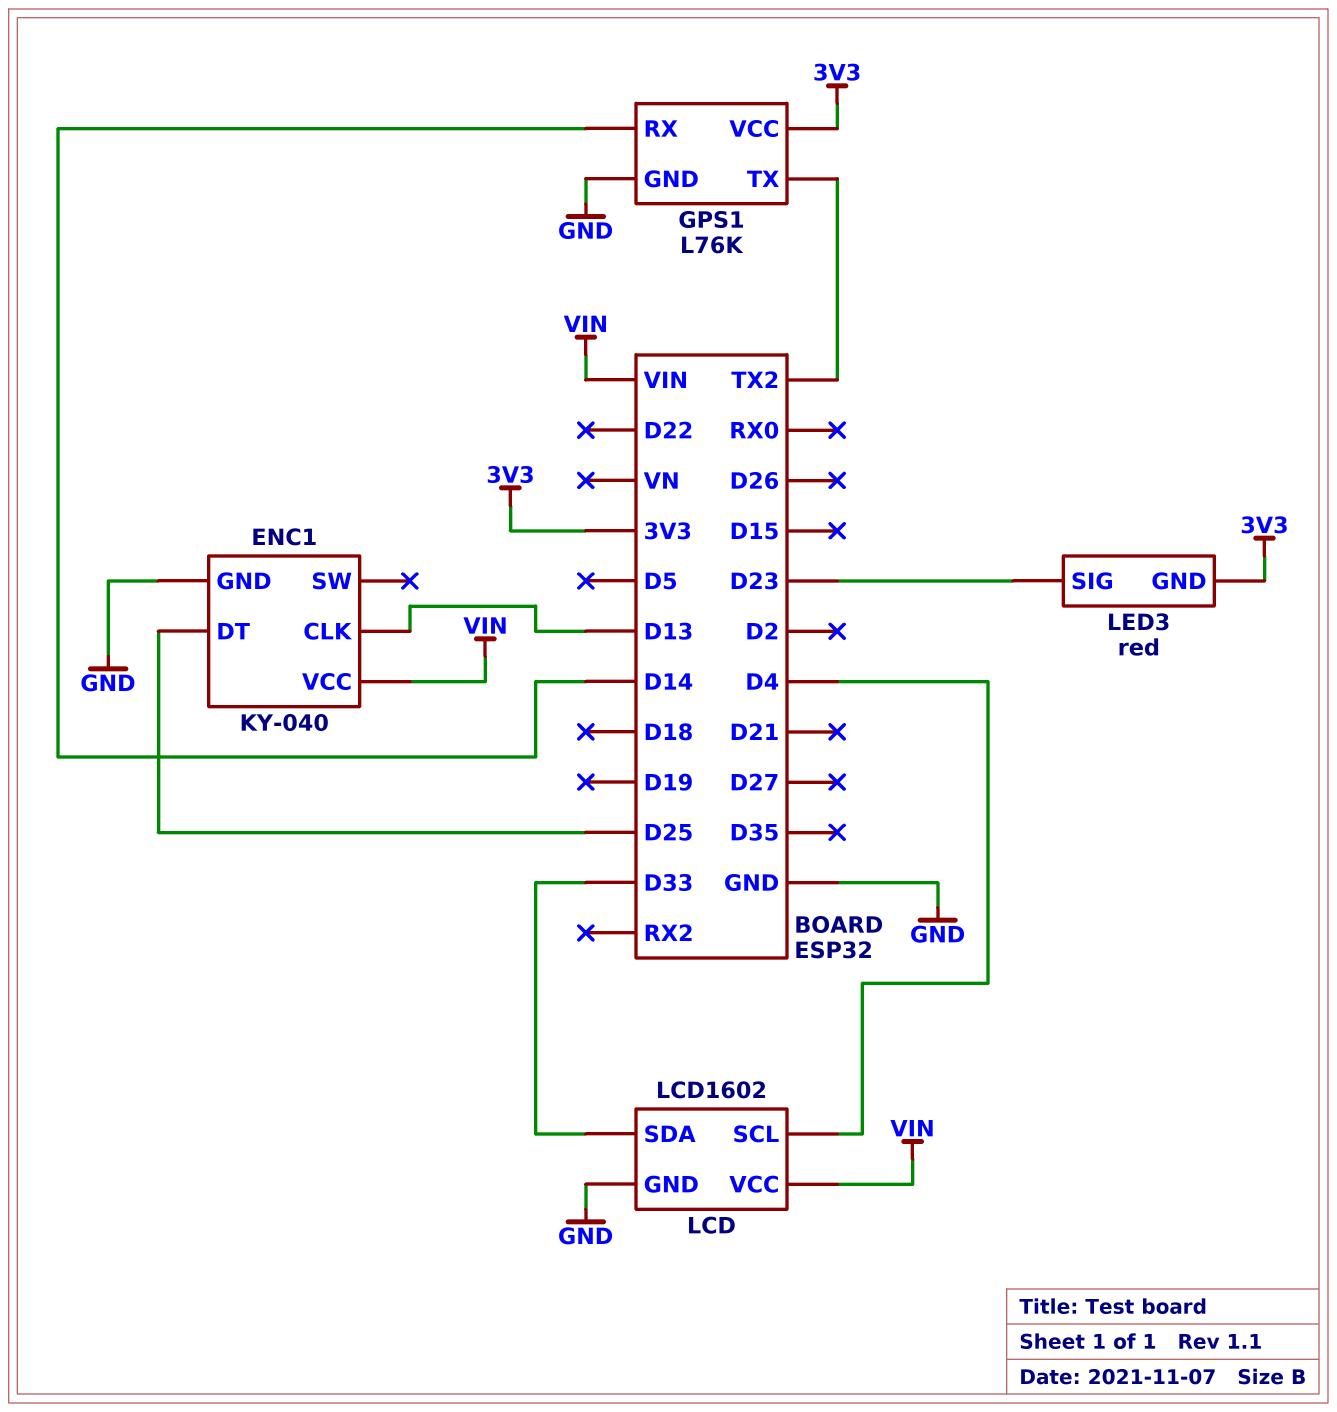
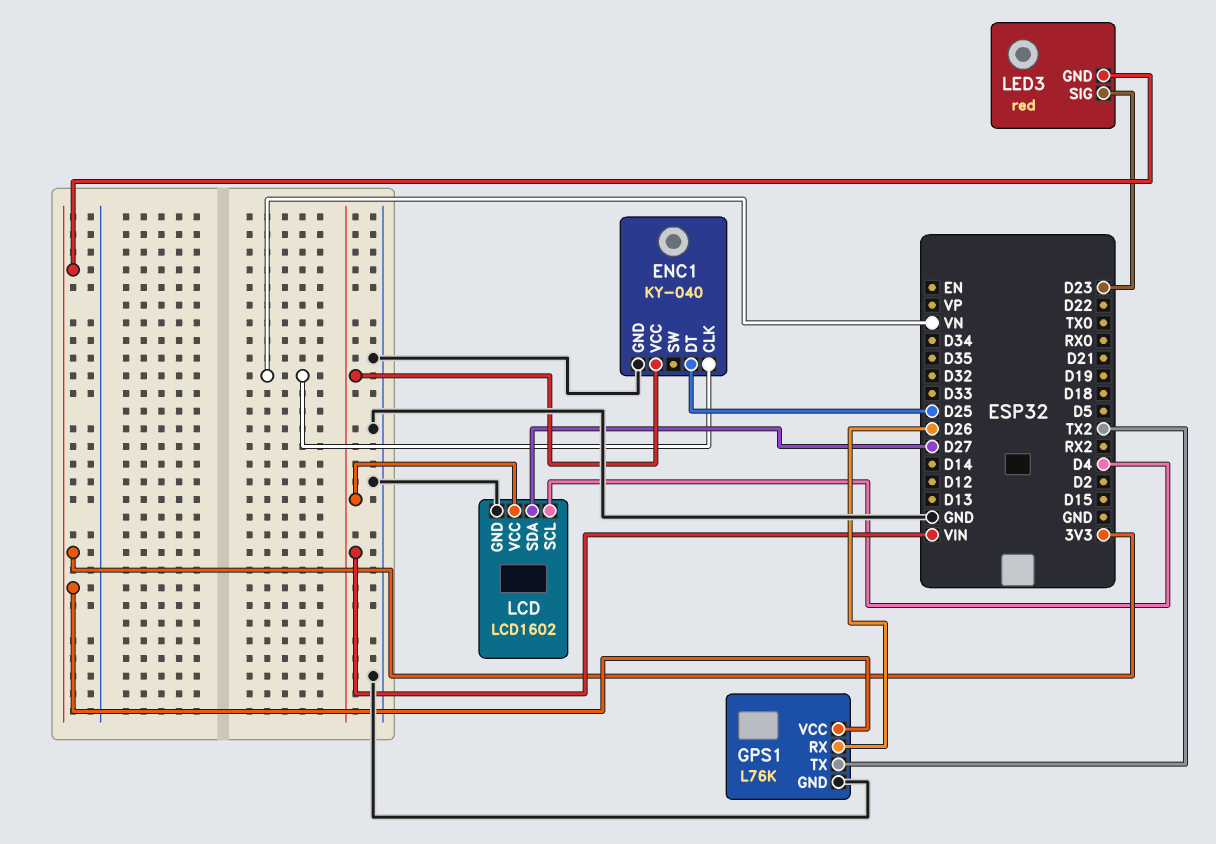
ENC1 pin CLK: D13 -> VN
GPS1 pin RX: D14 -> D26
LCD pin SDA: D33 -> D27

